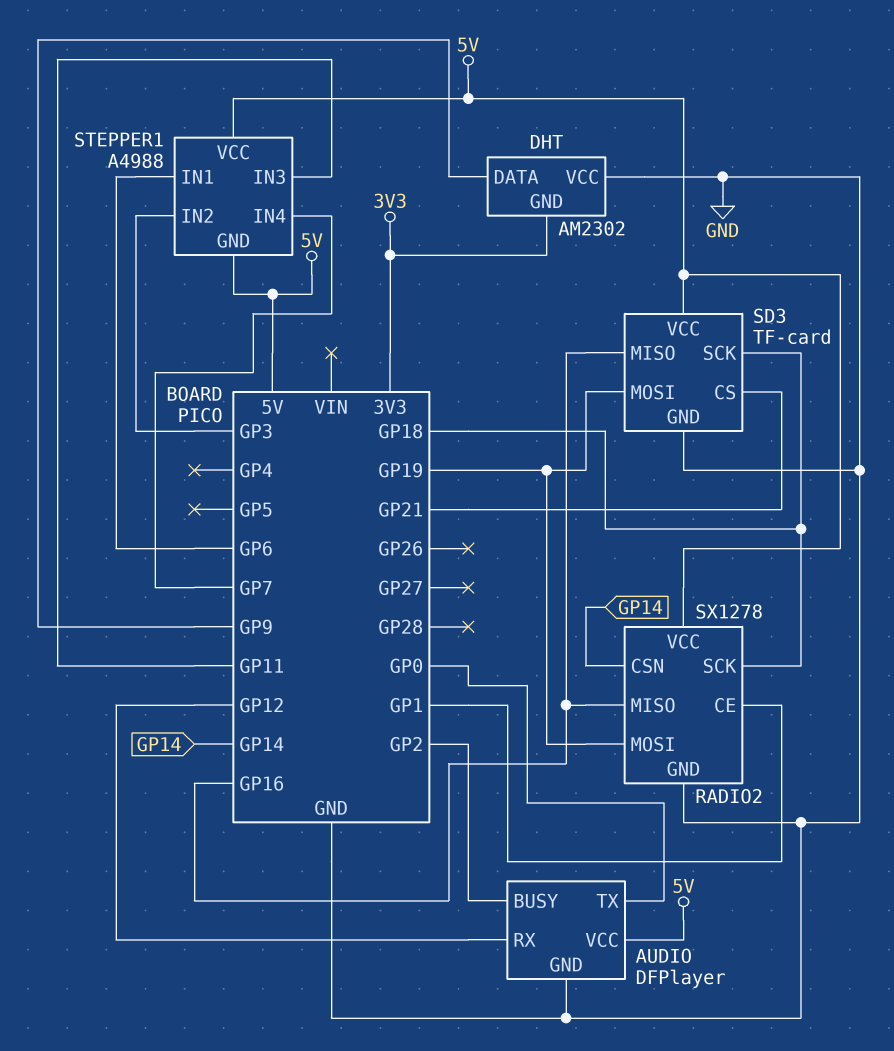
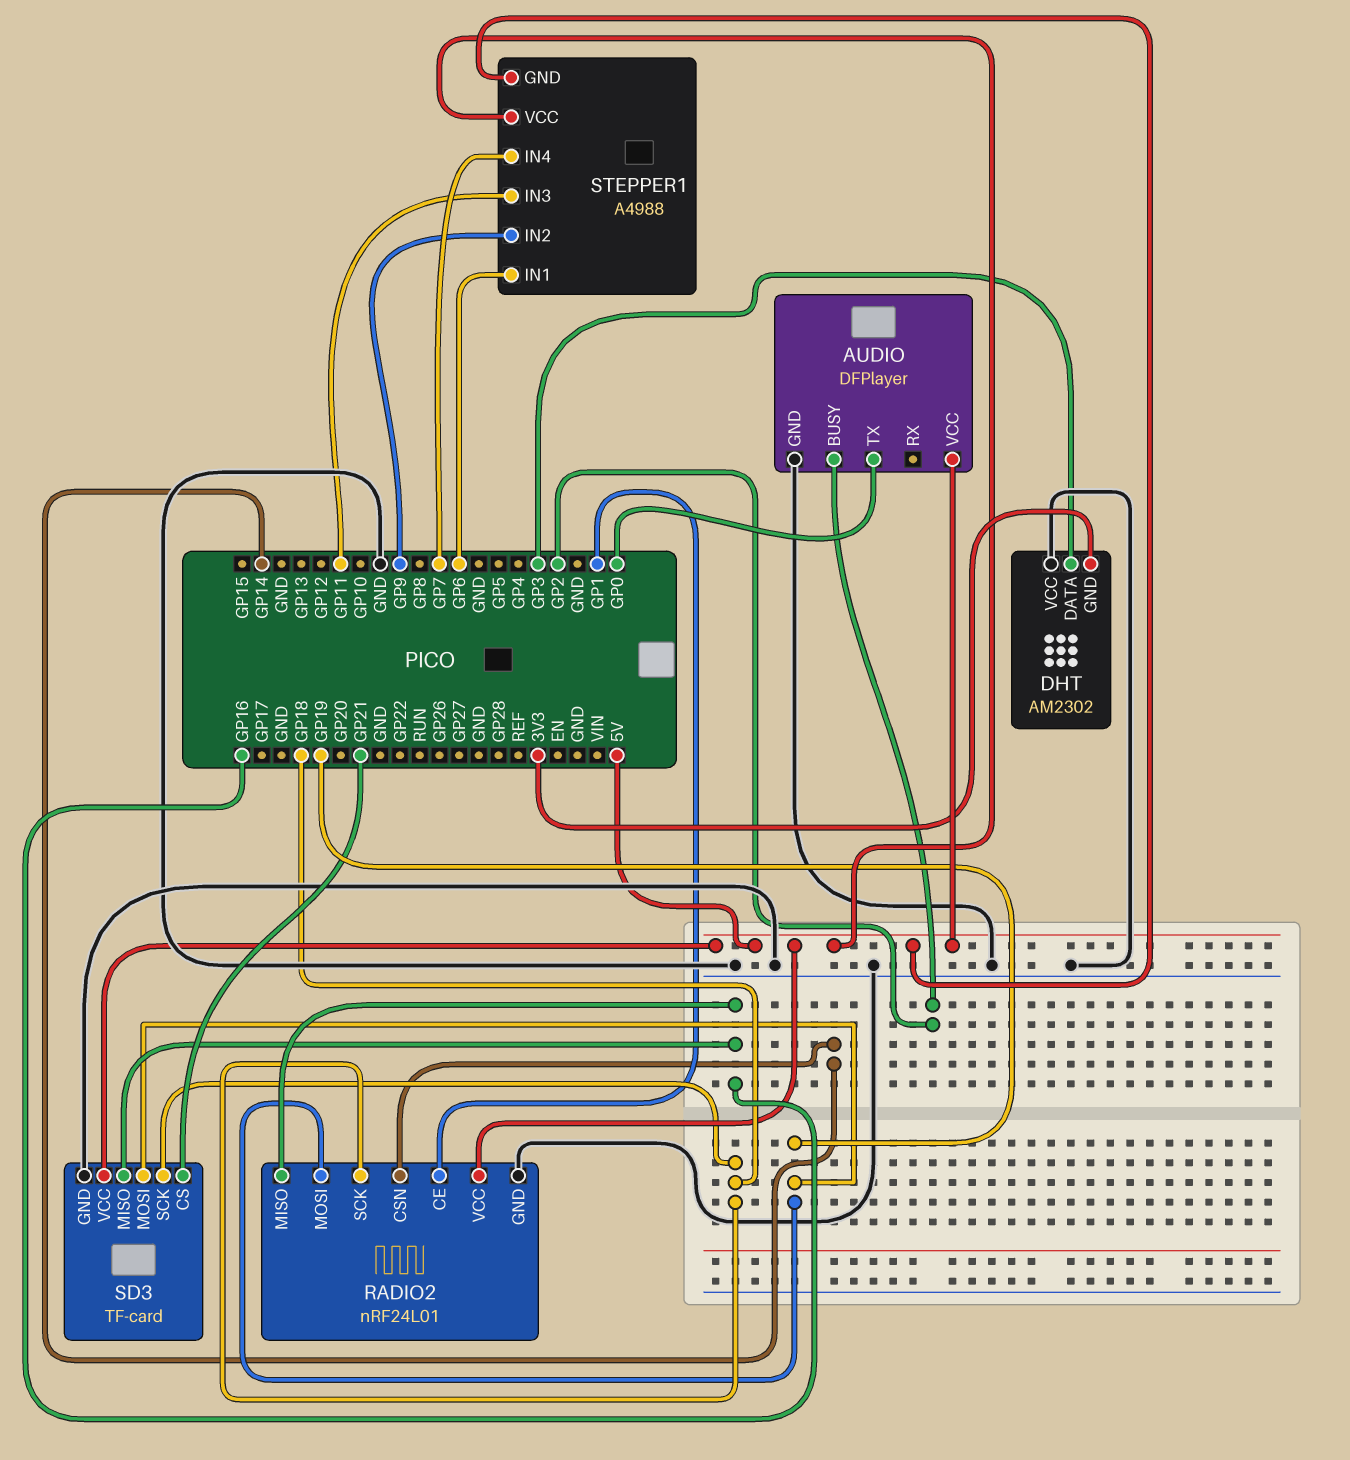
AUDIO pin RX: GP12 -> none
DHT pin DATA: GP9 -> GP3
RADIO2: SX1278 -> nRF24L01
STEPPER1 pin IN2: GP3 -> GP9

